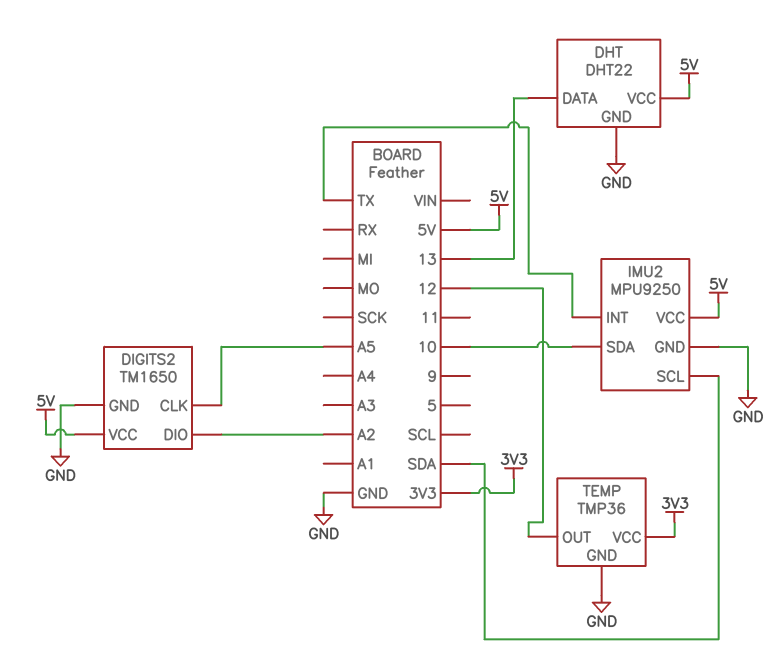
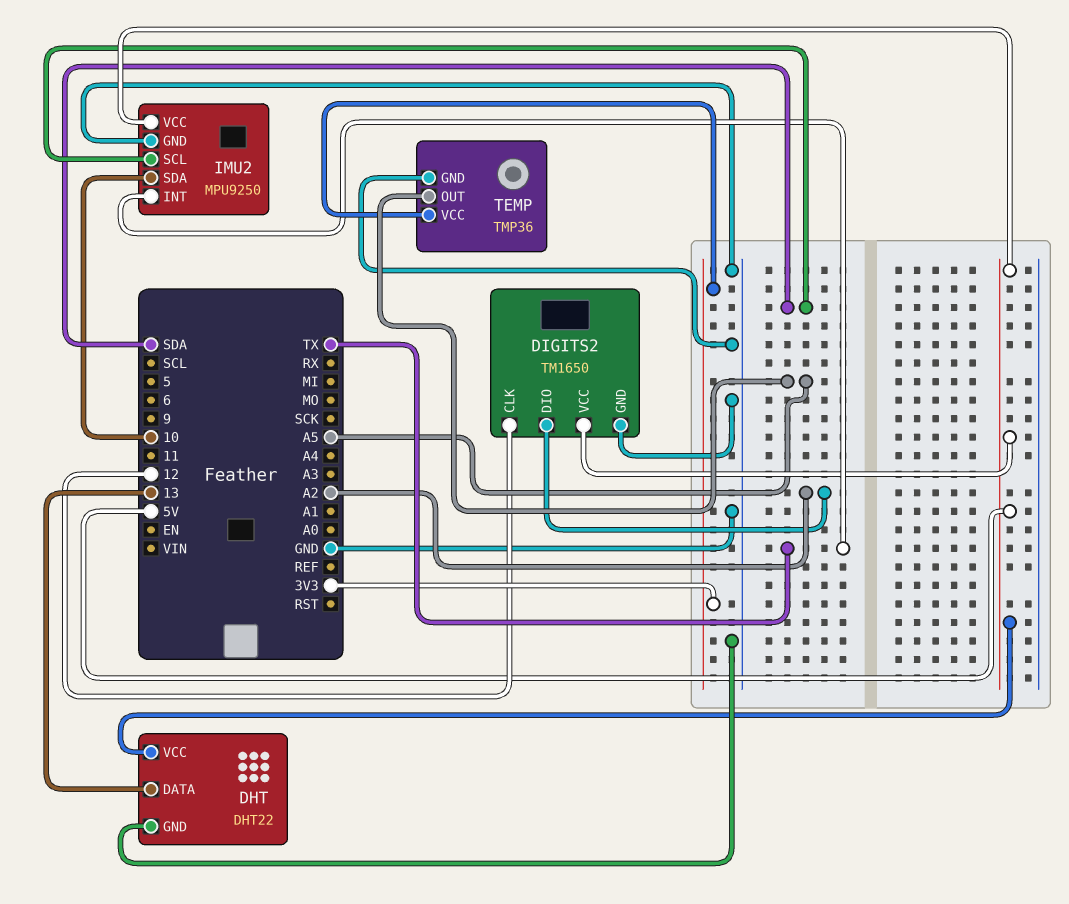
DIGITS2 pin CLK: A5 -> 12
TEMP pin OUT: 12 -> A5

